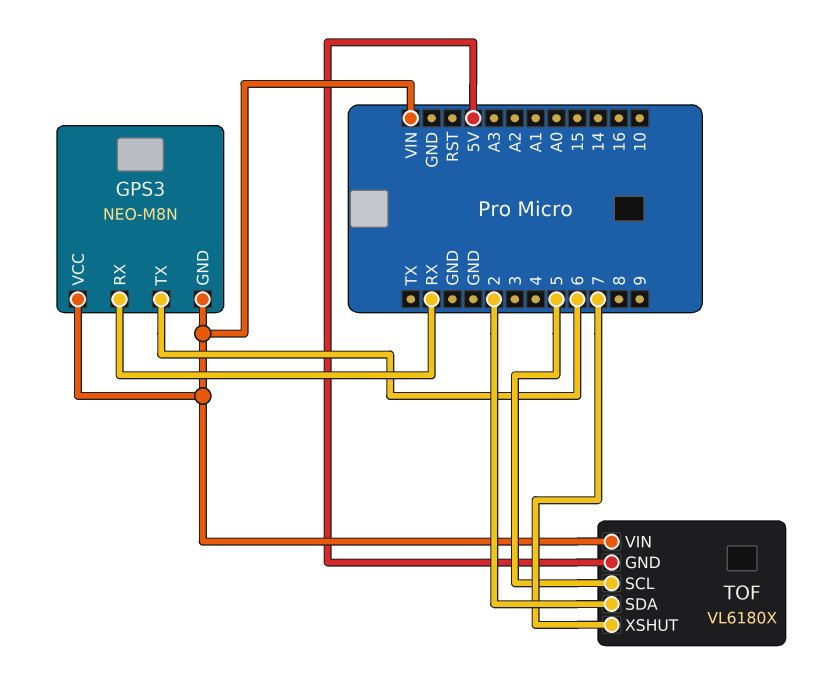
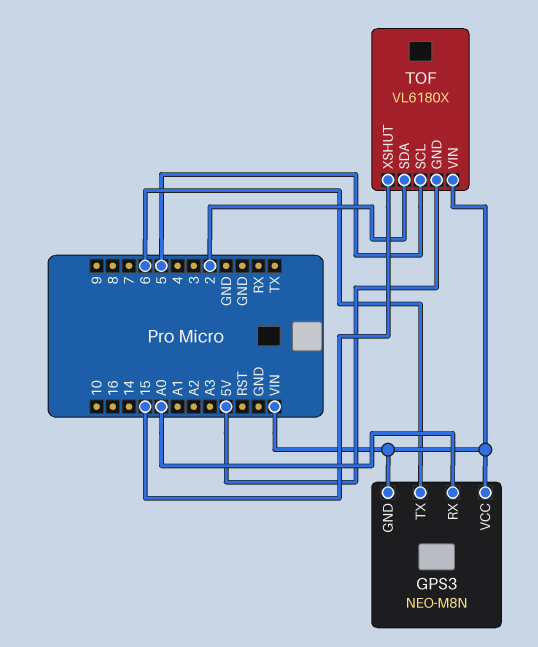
GPS3 pin RX: RX -> A0
TOF pin XSHUT: 7 -> 15

